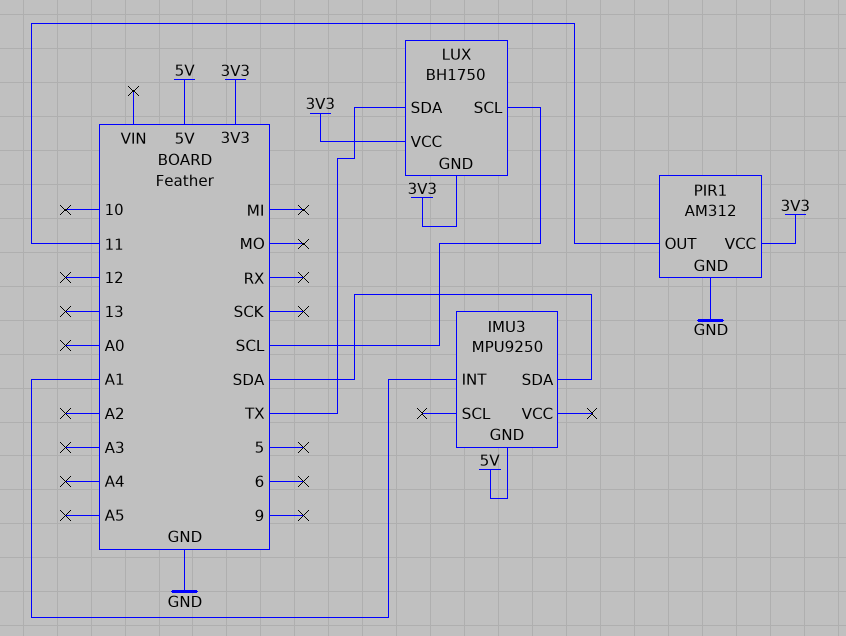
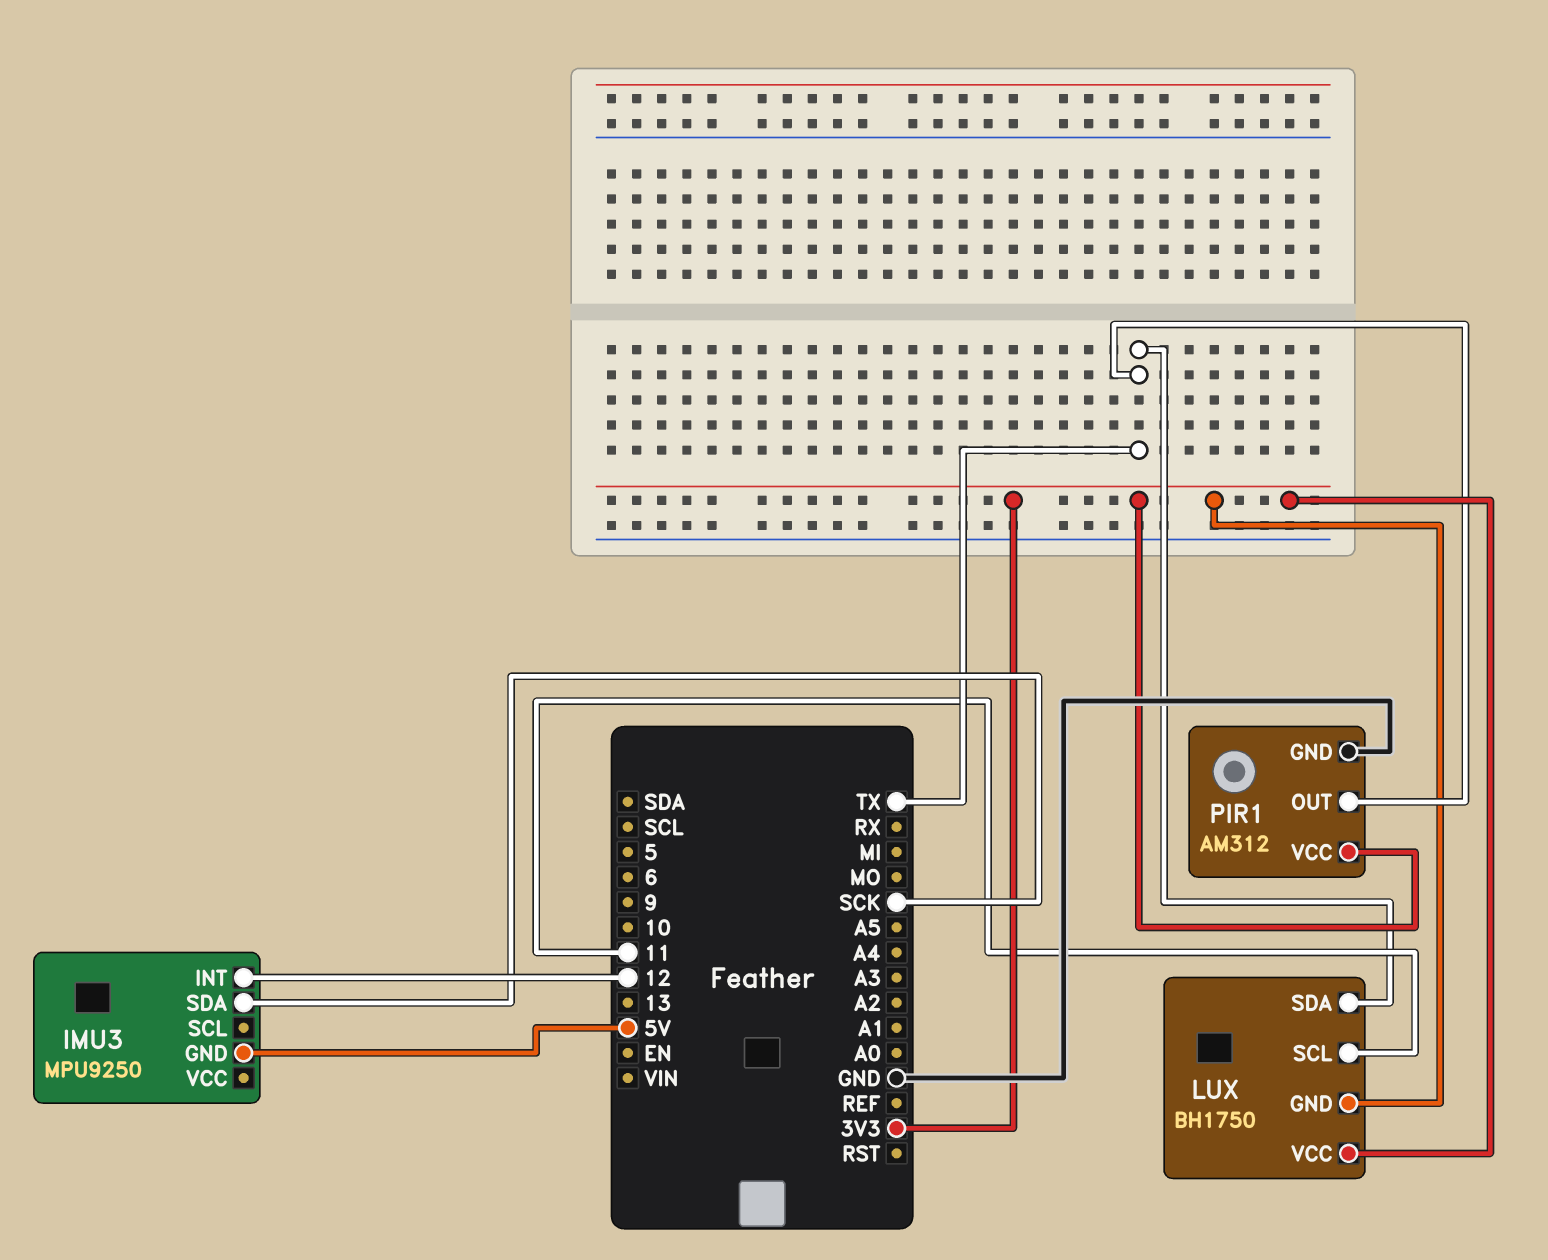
IMU3 pin INT: A1 -> 12
IMU3 pin SDA: SDA -> SCK
LUX pin SCL: SCL -> 11
PIR1 pin OUT: 11 -> TX

